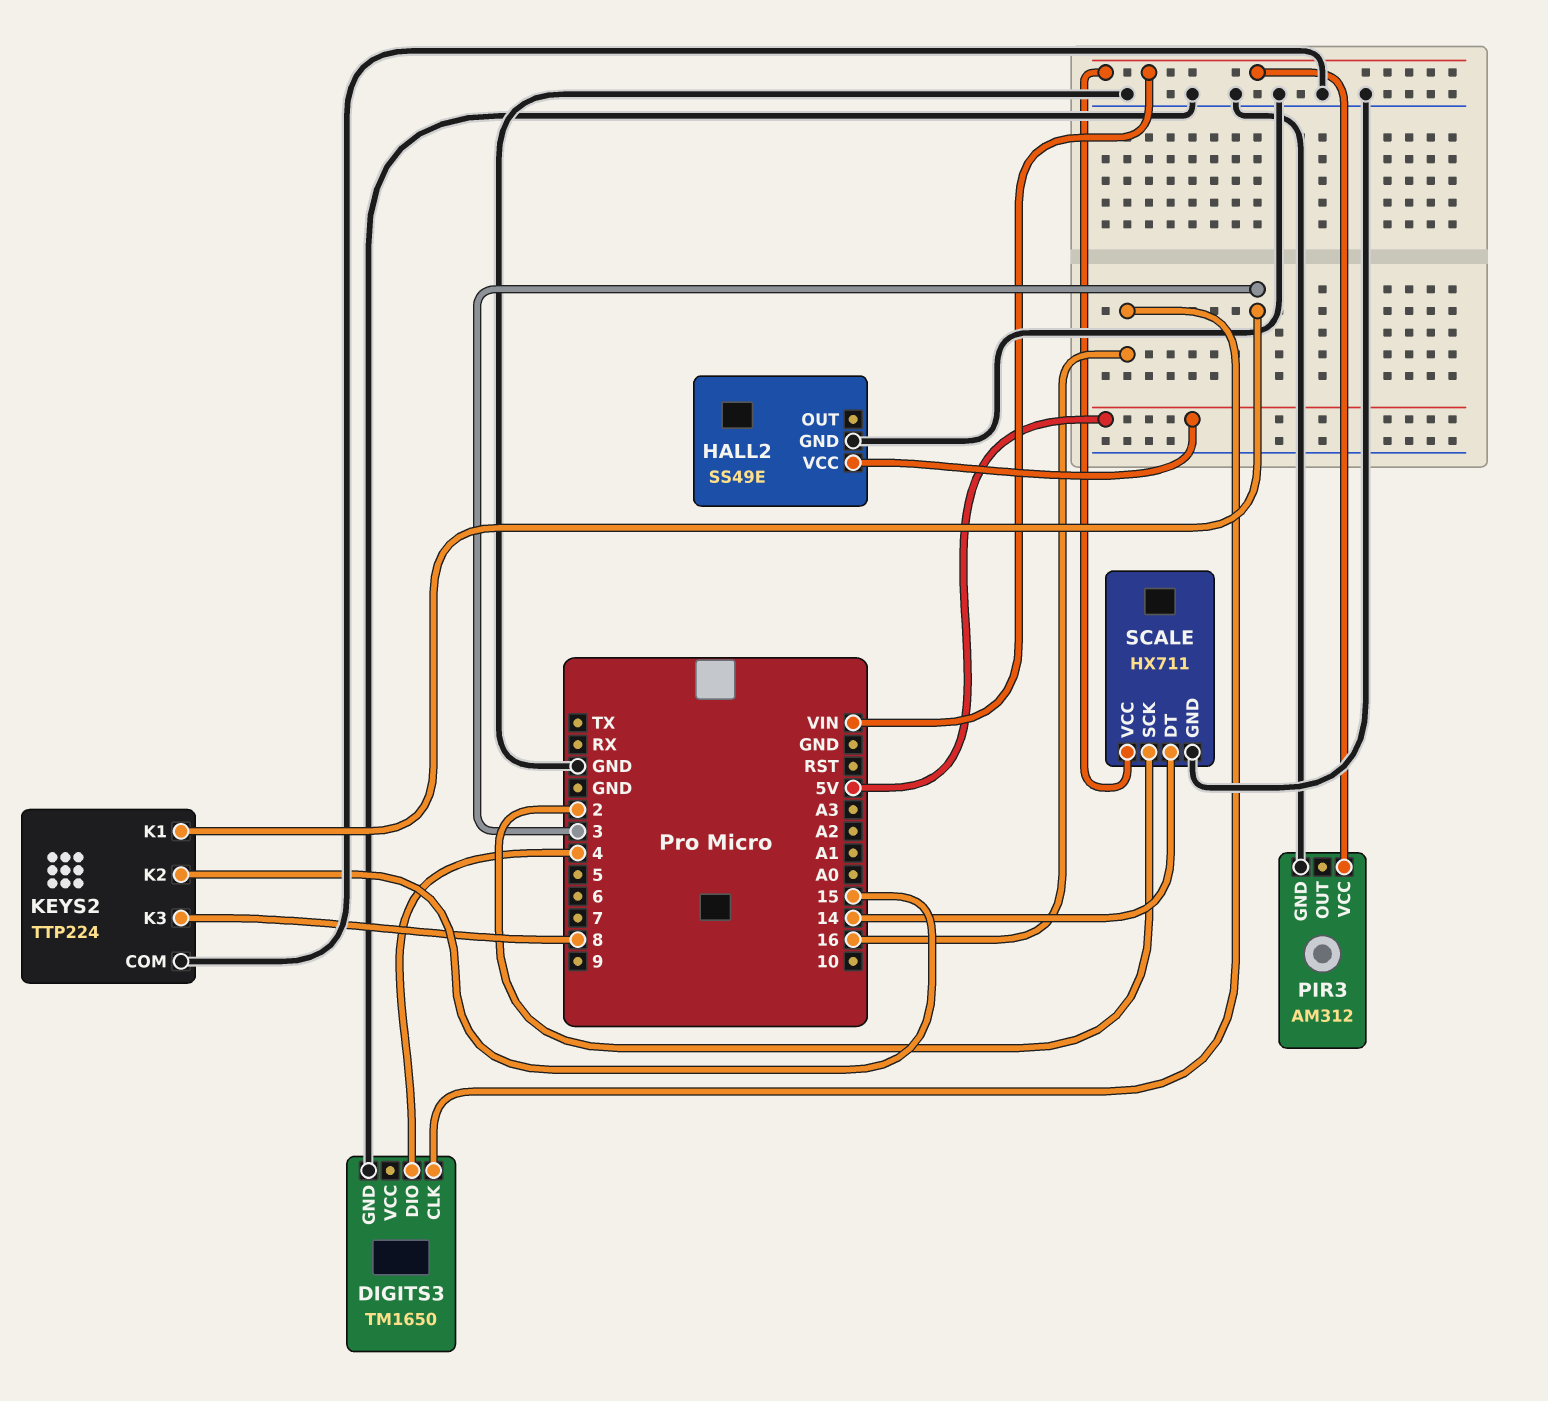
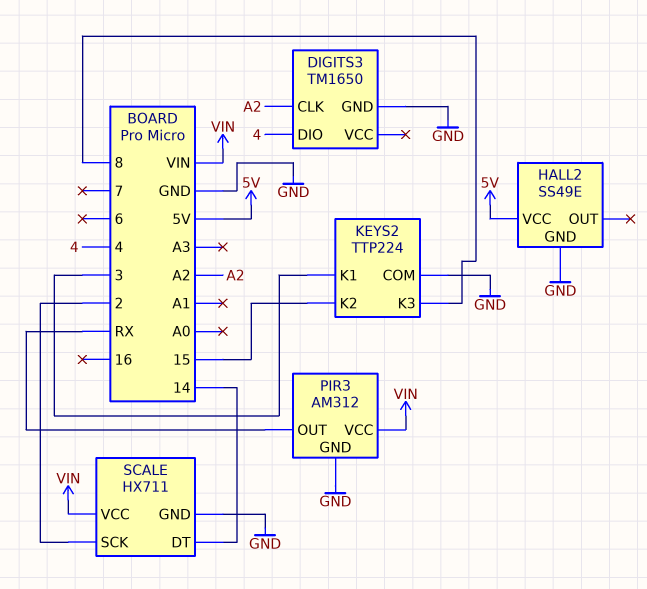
DIGITS3 pin CLK: 16 -> A2
PIR3 pin OUT: none -> RX

